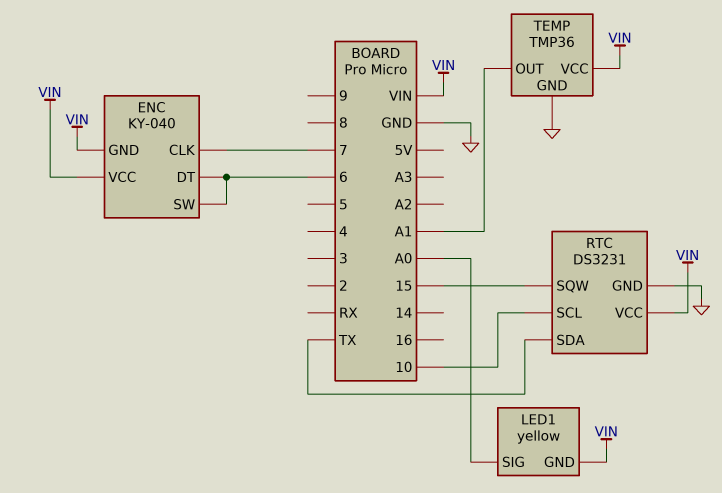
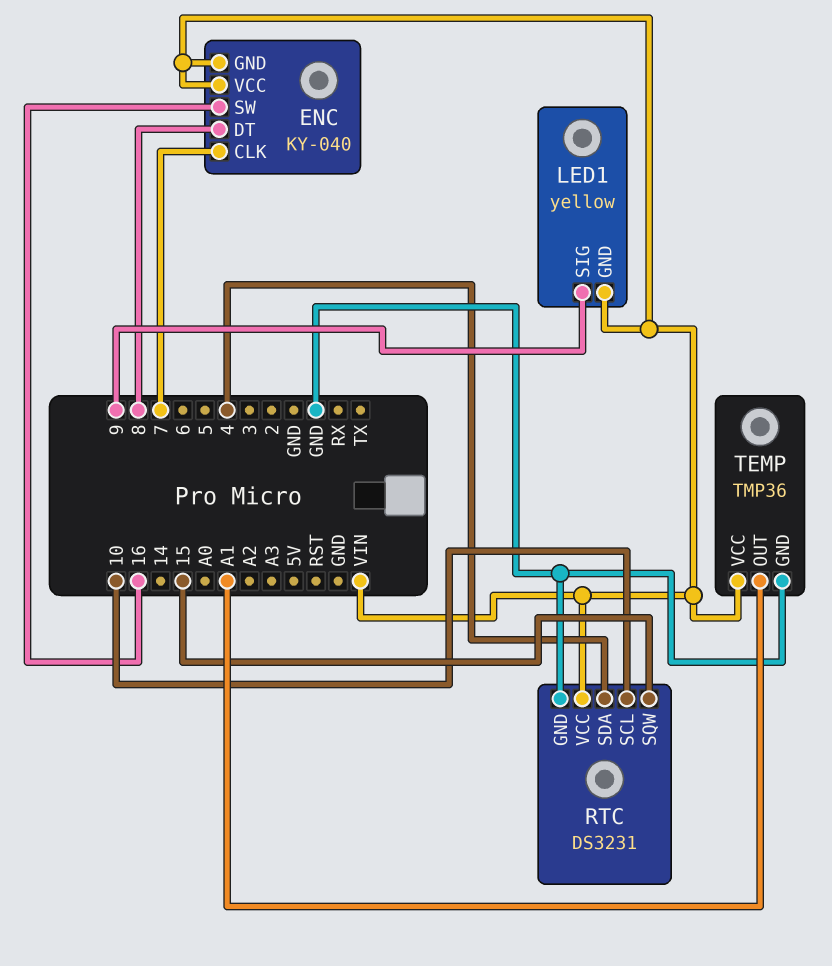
ENC pin DT: 6 -> 8
ENC pin SW: 6 -> 16
LED1 pin SIG: A0 -> 9
RTC pin SDA: TX -> 4

